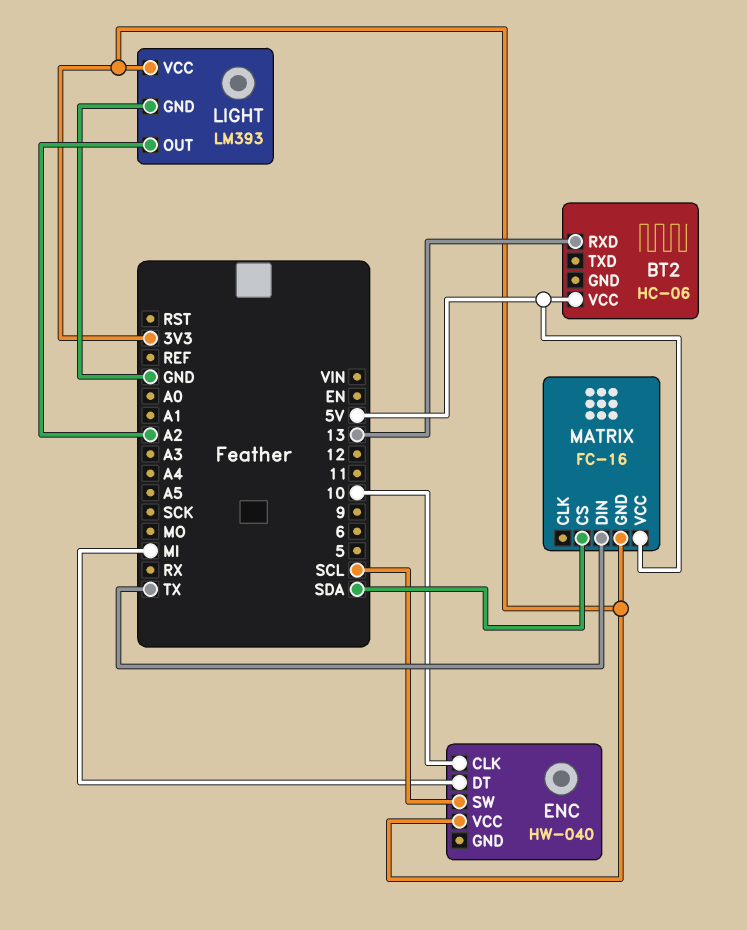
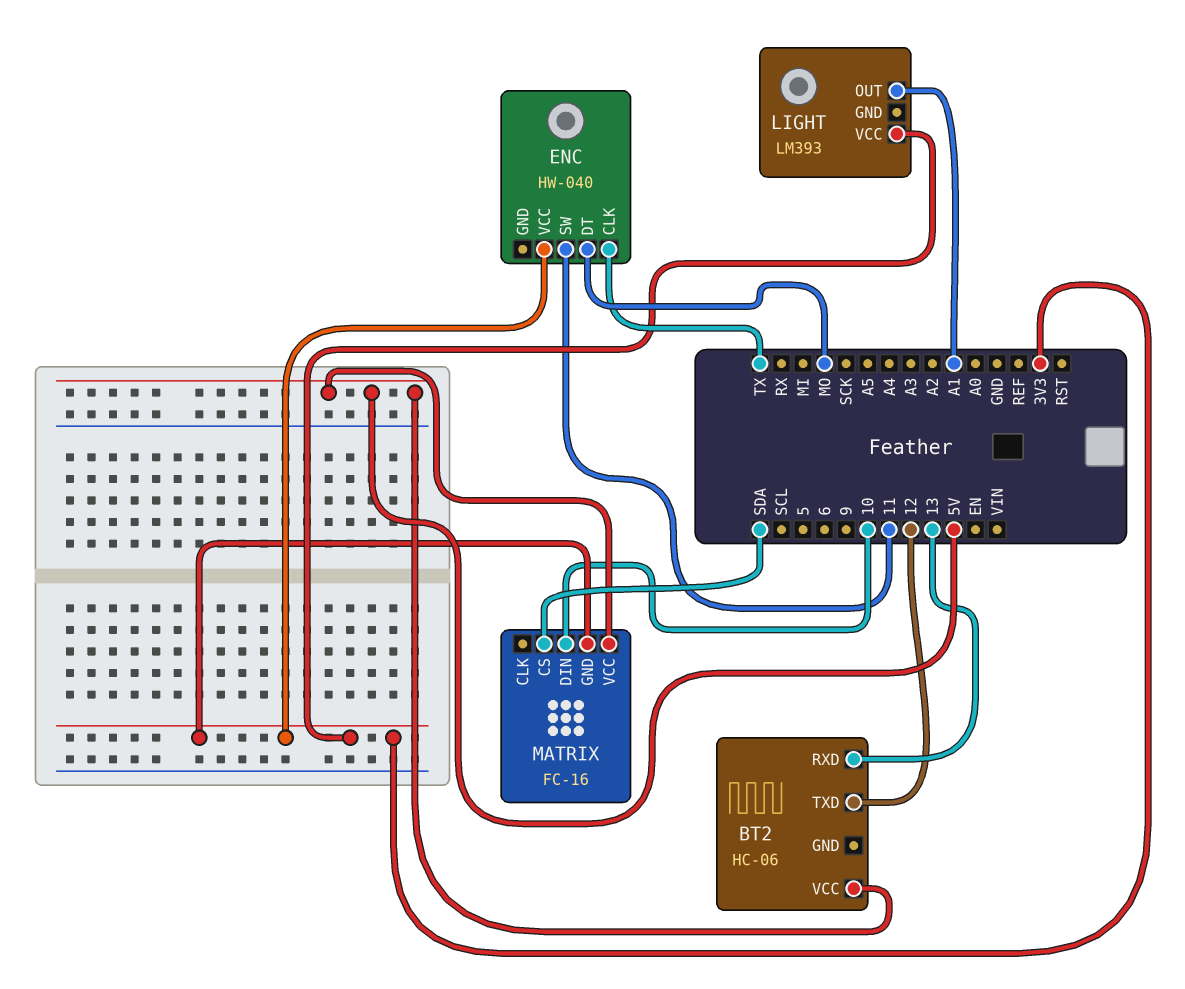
BT2 pin TXD: none -> 12
ENC pin CLK: 10 -> TX
ENC pin DT: MI -> MO
ENC pin SW: SCL -> 11
LIGHT pin GND: GND -> none
LIGHT pin OUT: A2 -> A1
MATRIX pin DIN: TX -> 10

